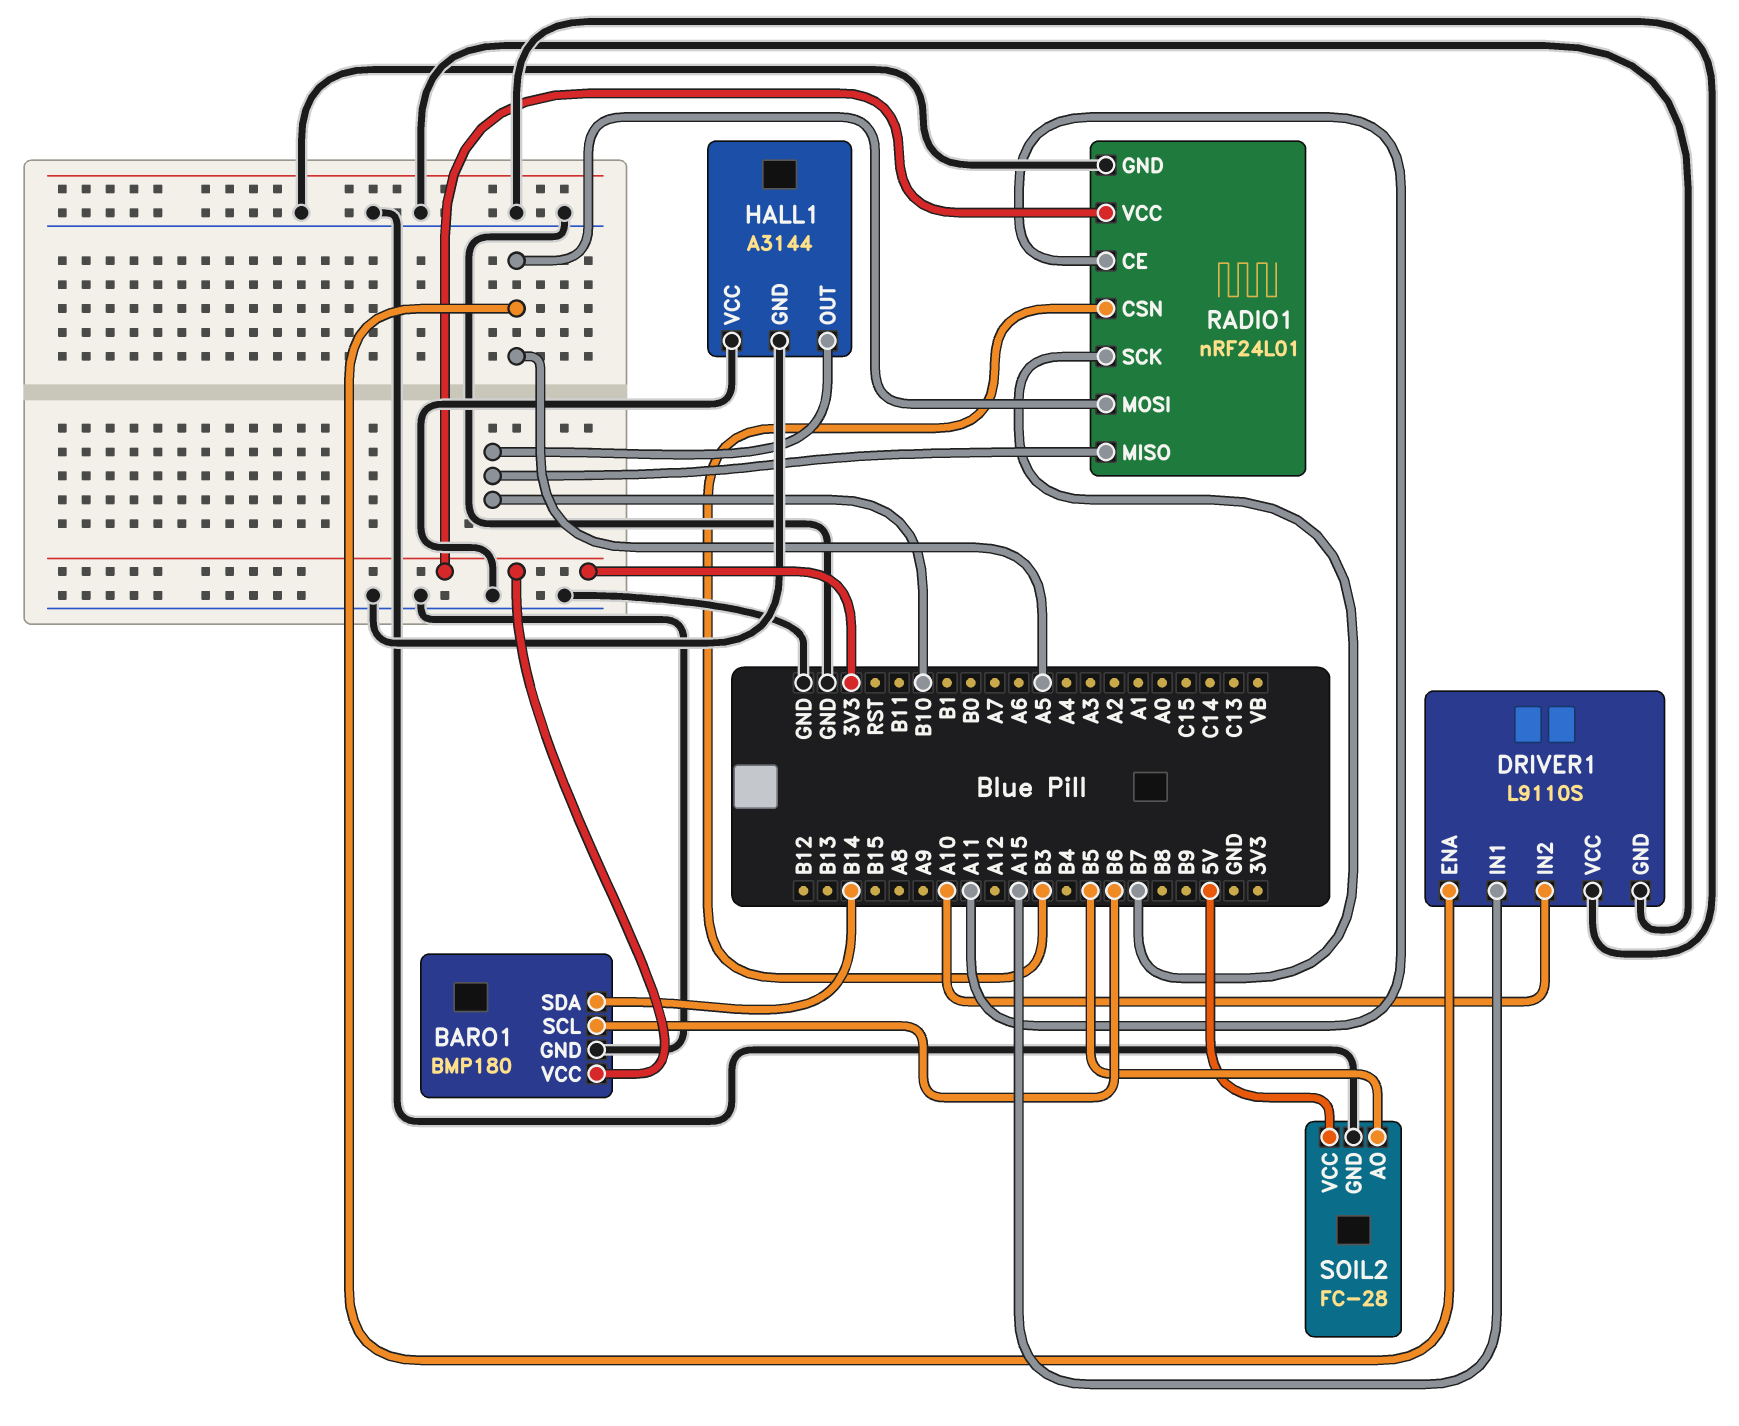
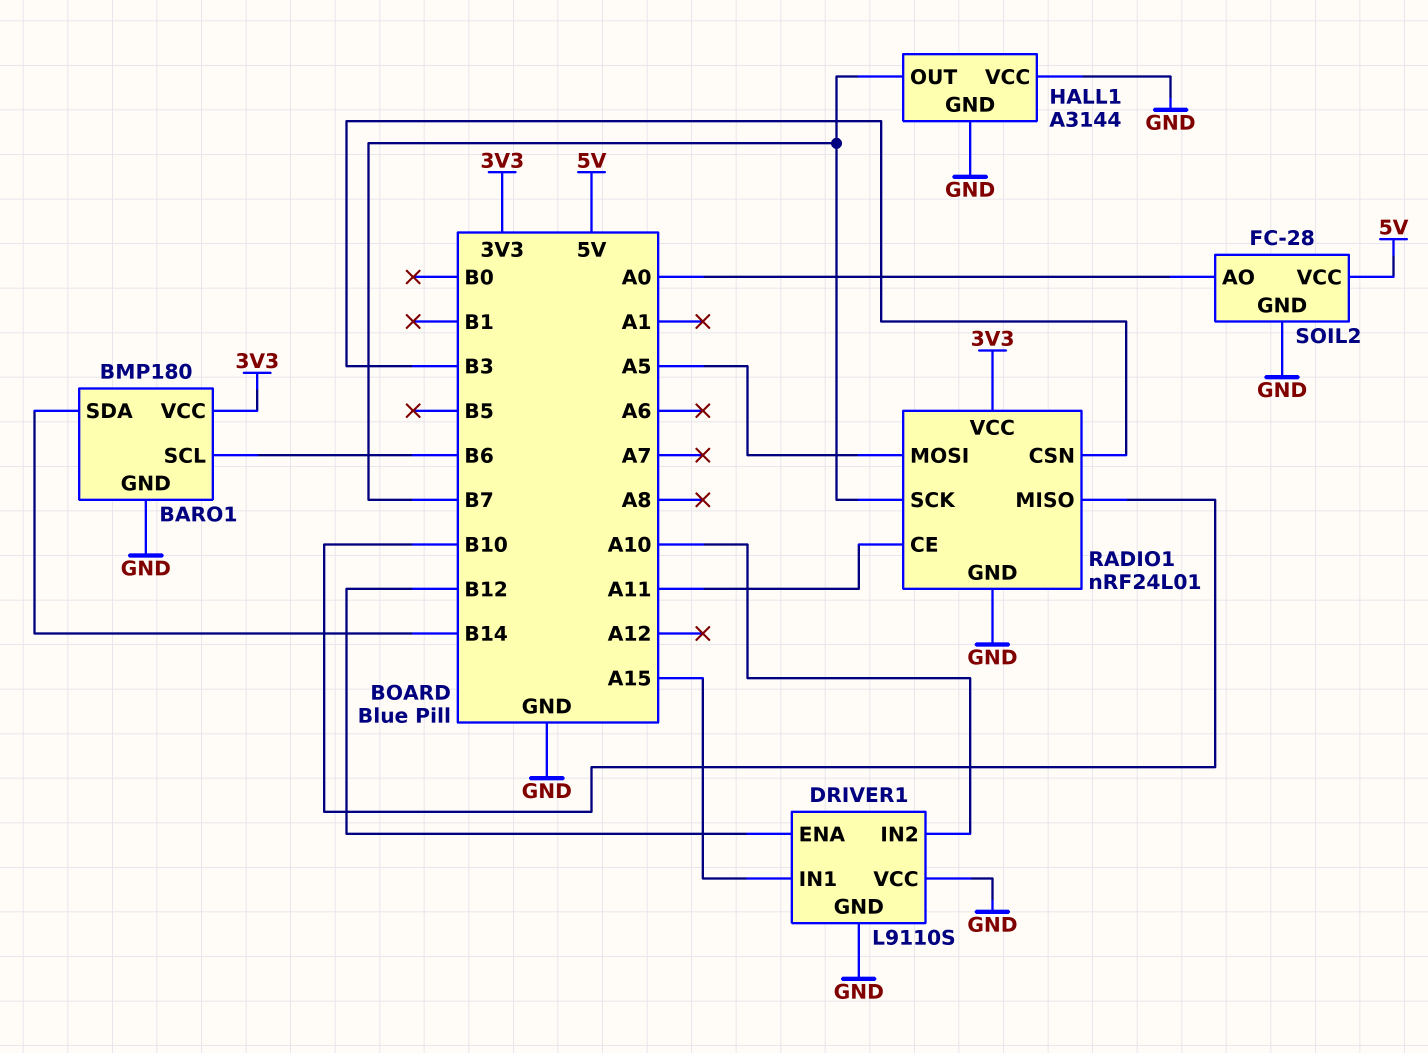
DRIVER1 pin ENA: A5 -> B12
HALL1 pin OUT: B10 -> B7
SOIL2 pin AO: B5 -> A0

